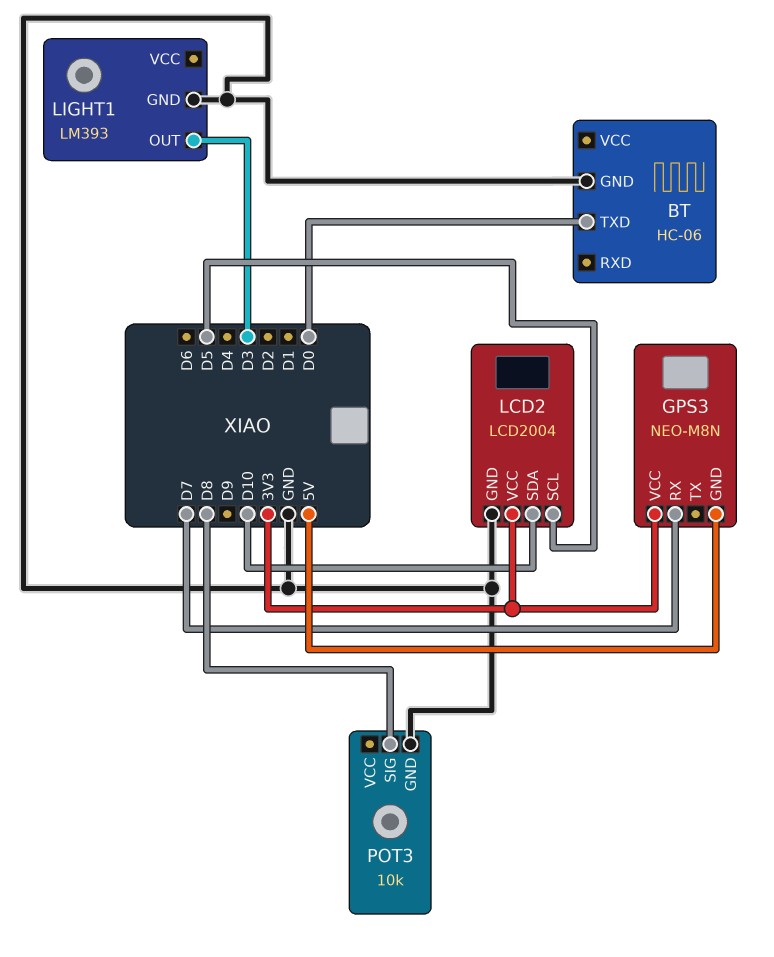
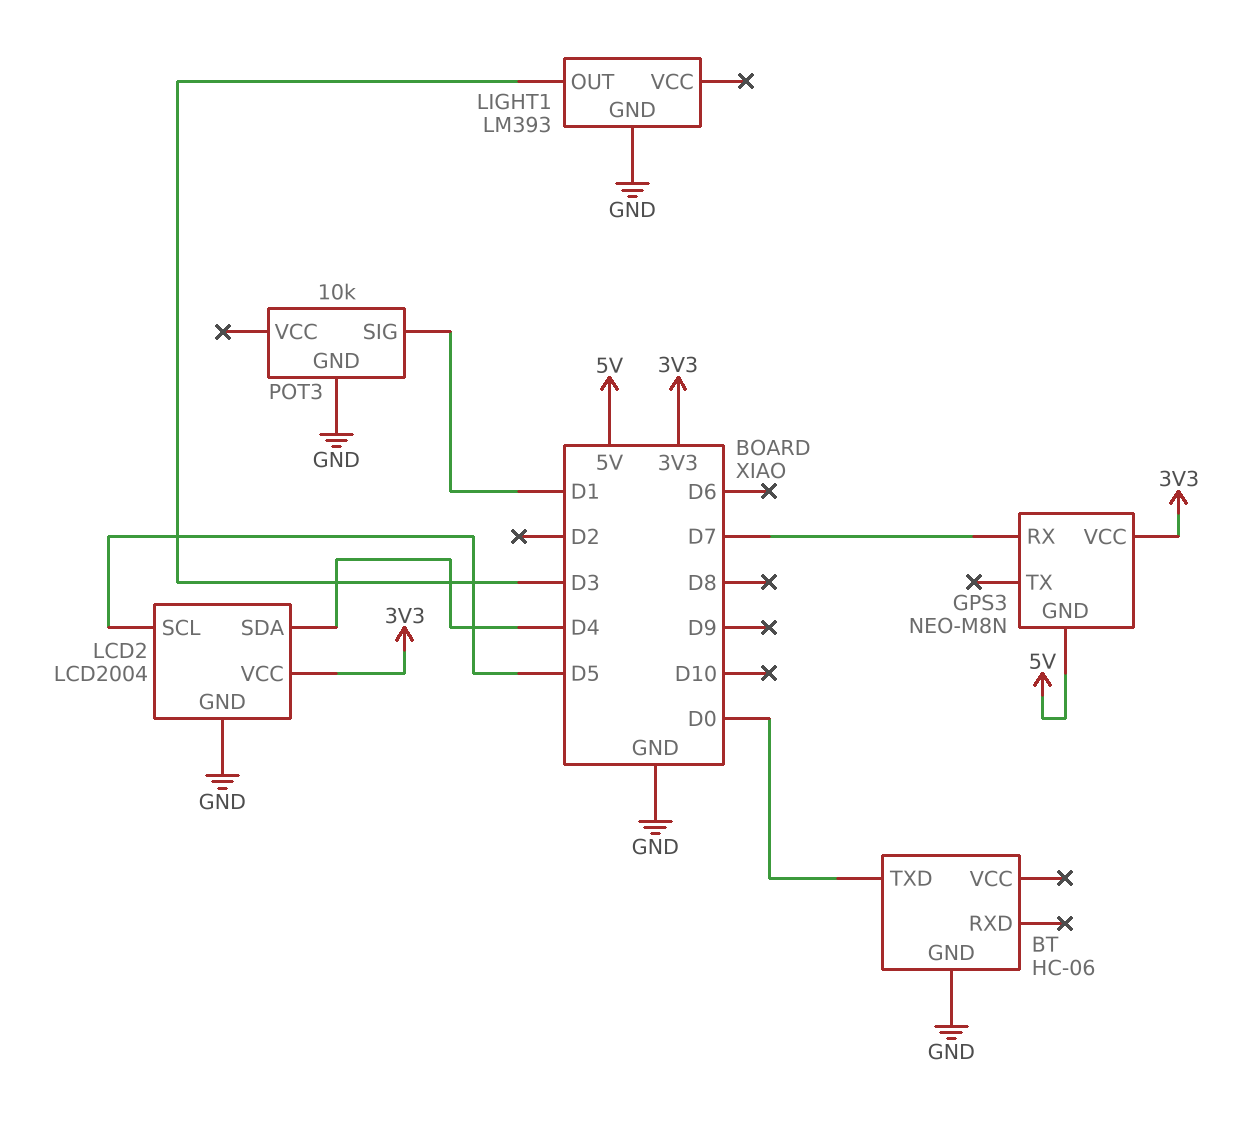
LCD2 pin SDA: D10 -> D4
POT3 pin SIG: D8 -> D1

